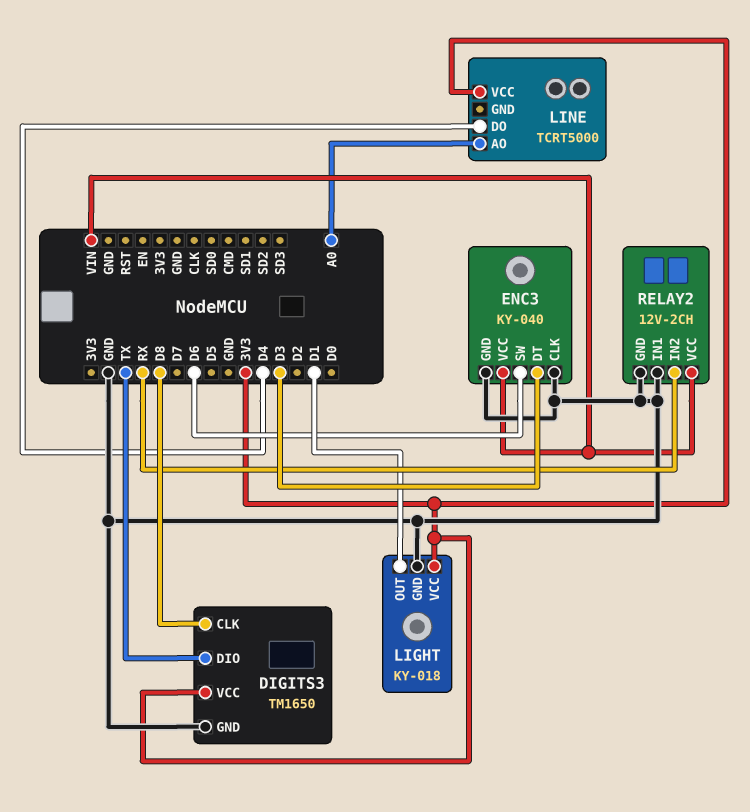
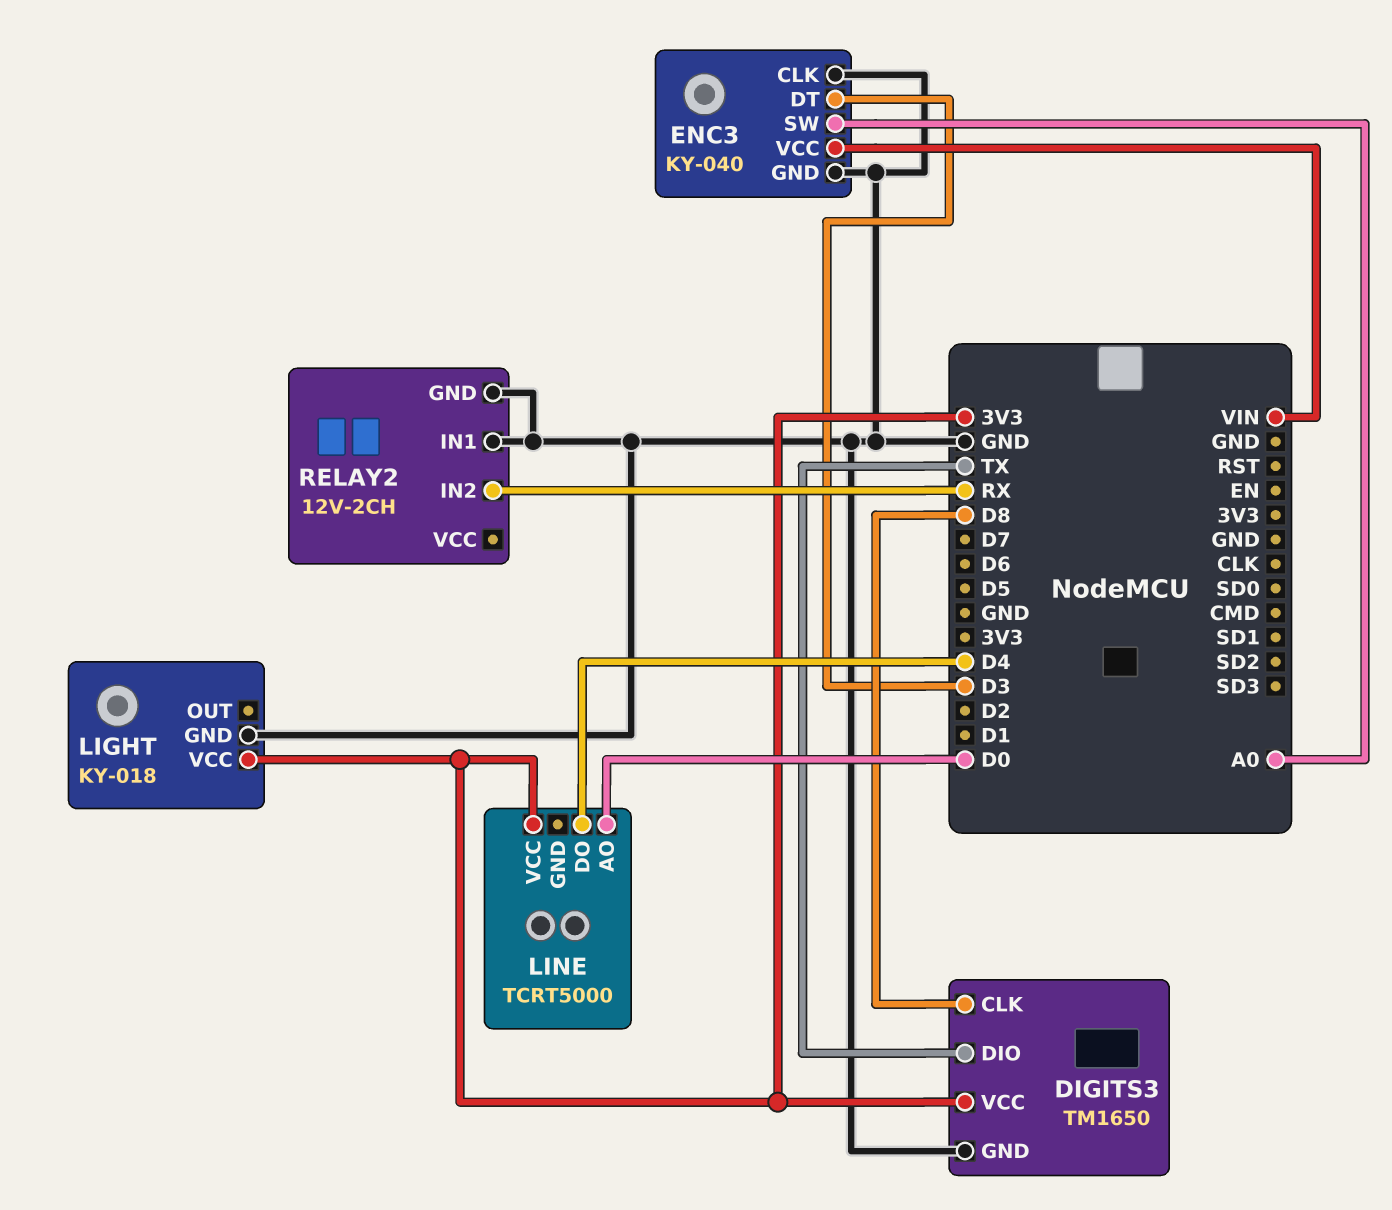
ENC3 pin SW: D6 -> A0
LIGHT pin OUT: D1 -> none
LINE pin AO: A0 -> D0
RELAY2 pin VCC: VIN -> none

